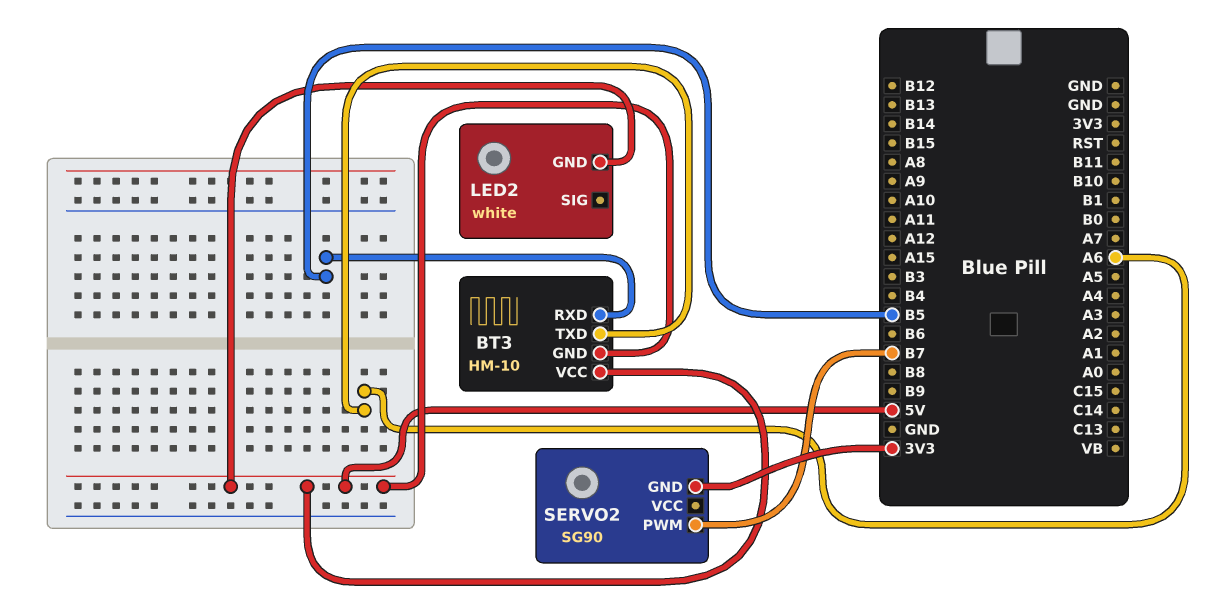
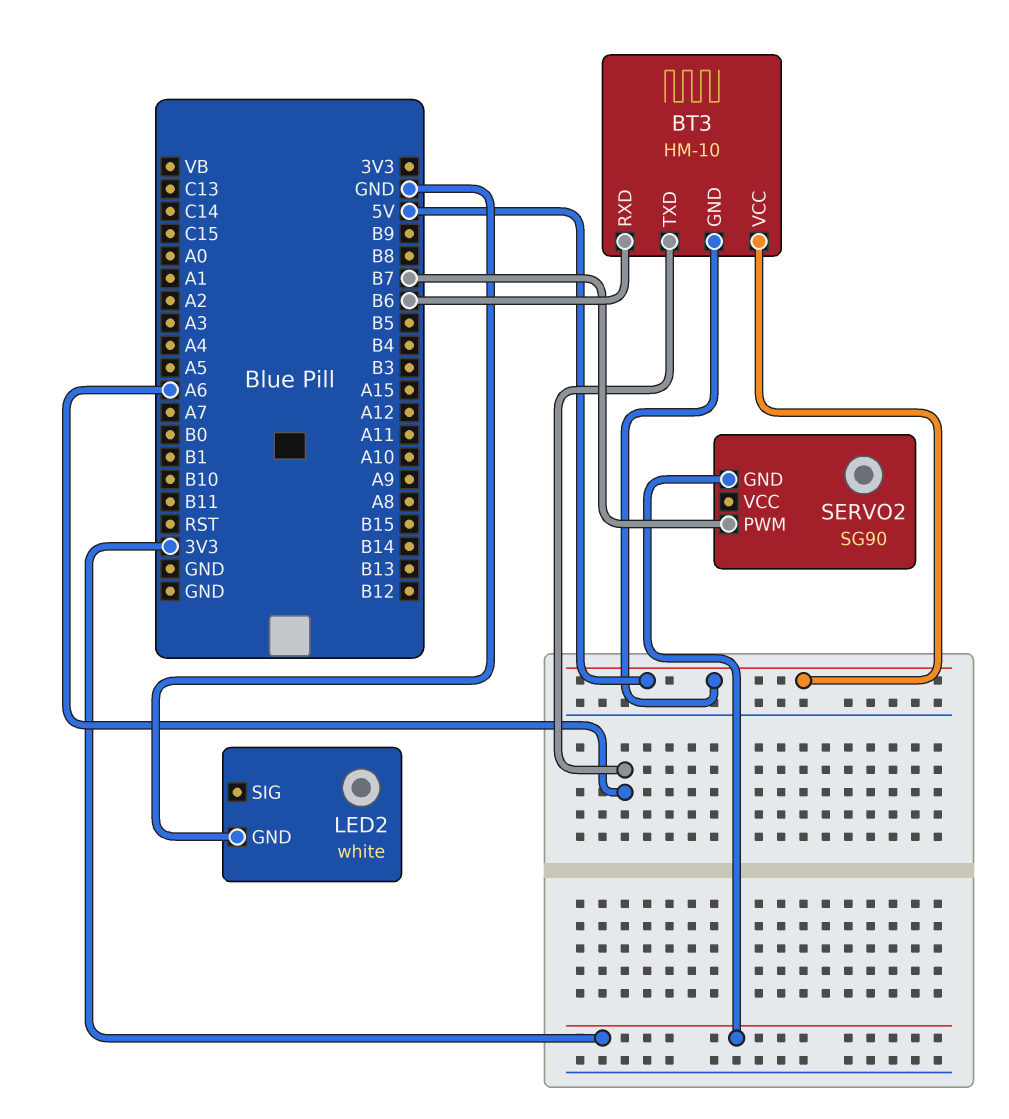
BT3 pin RXD: B5 -> B6
LED2 pin GND: 5V -> GND

